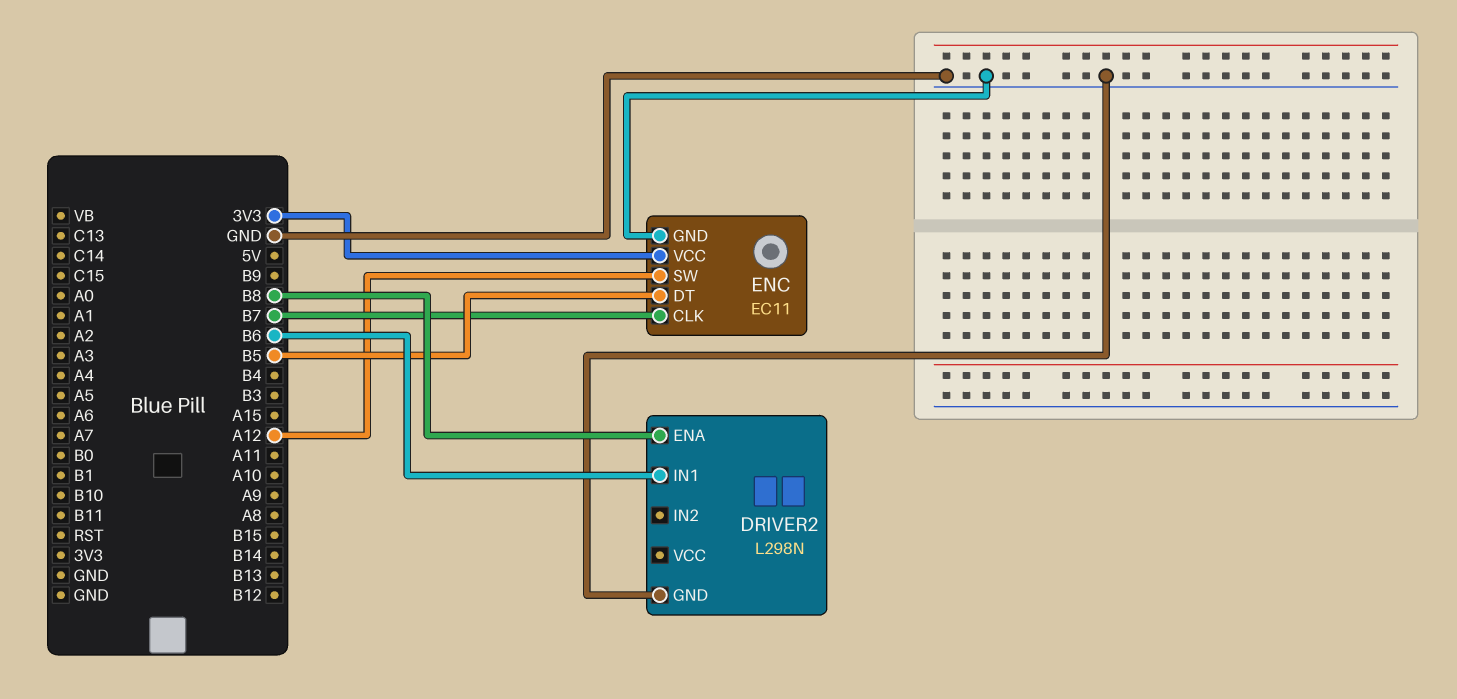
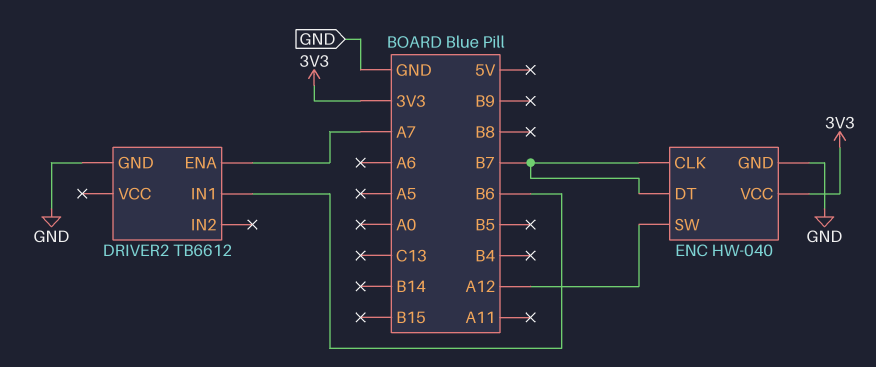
DRIVER2: L298N -> TB6612
DRIVER2 pin ENA: B8 -> A7
ENC: EC11 -> HW-040
ENC pin DT: B5 -> B7

